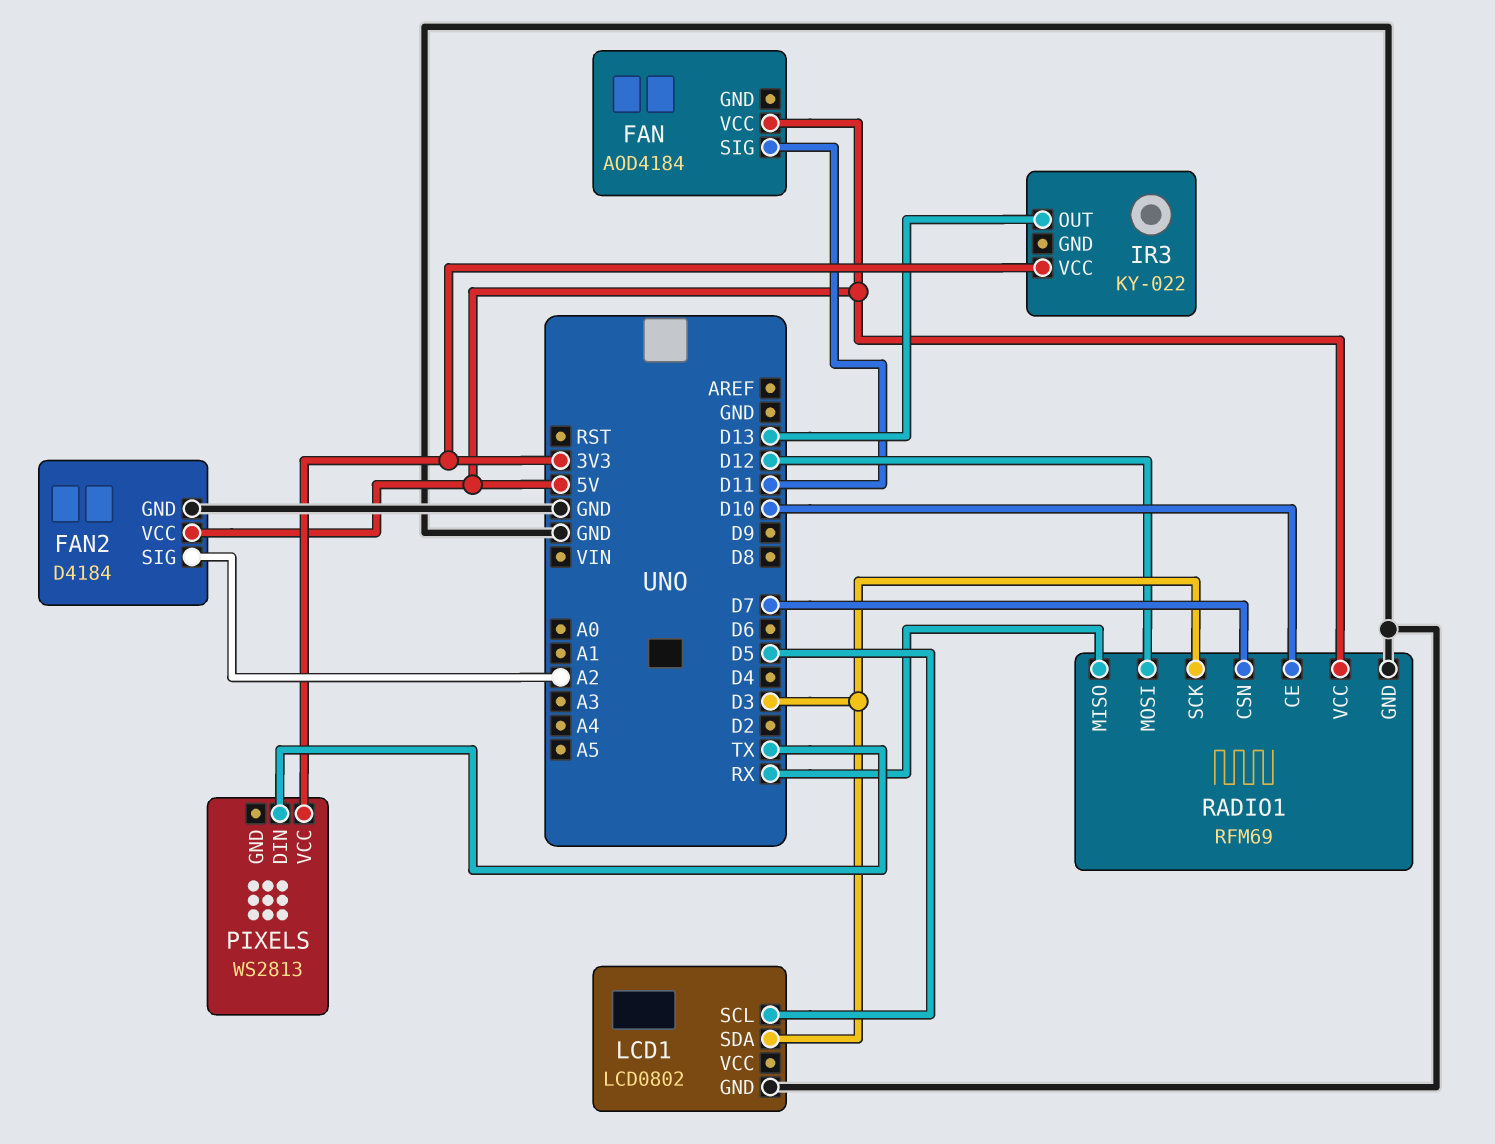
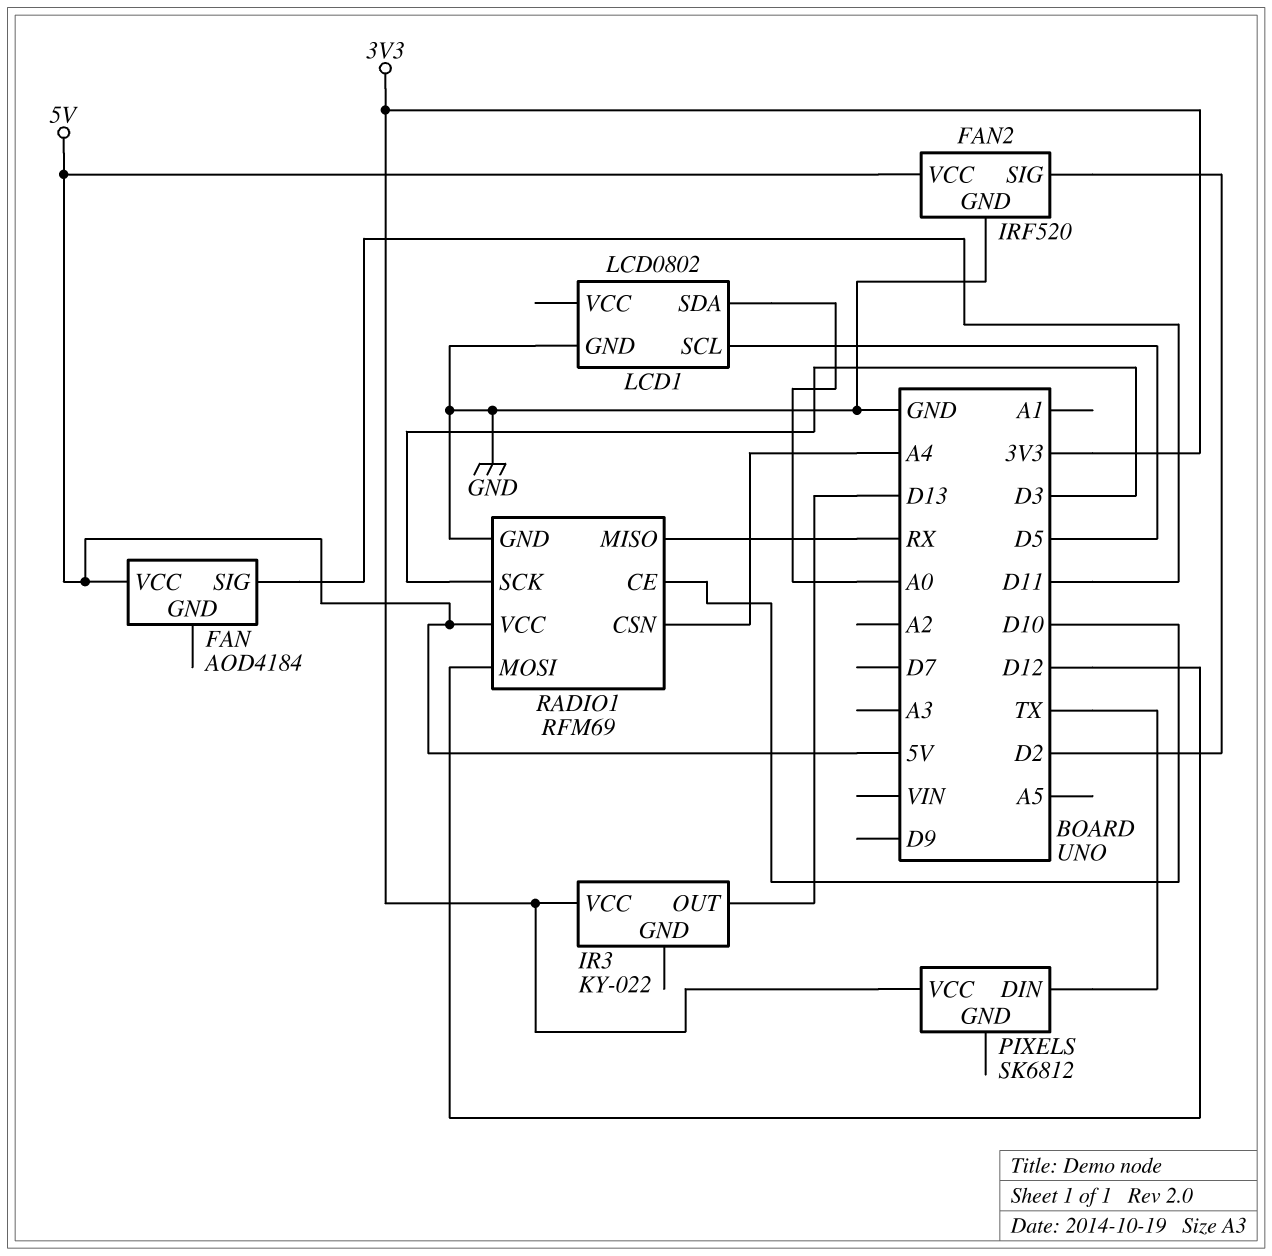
FAN2: D4184 -> IRF520
FAN2 pin SIG: A2 -> D2
LCD1 pin SDA: D3 -> A0
PIXELS: WS2813 -> SK6812
RADIO1 pin CSN: D7 -> A4

